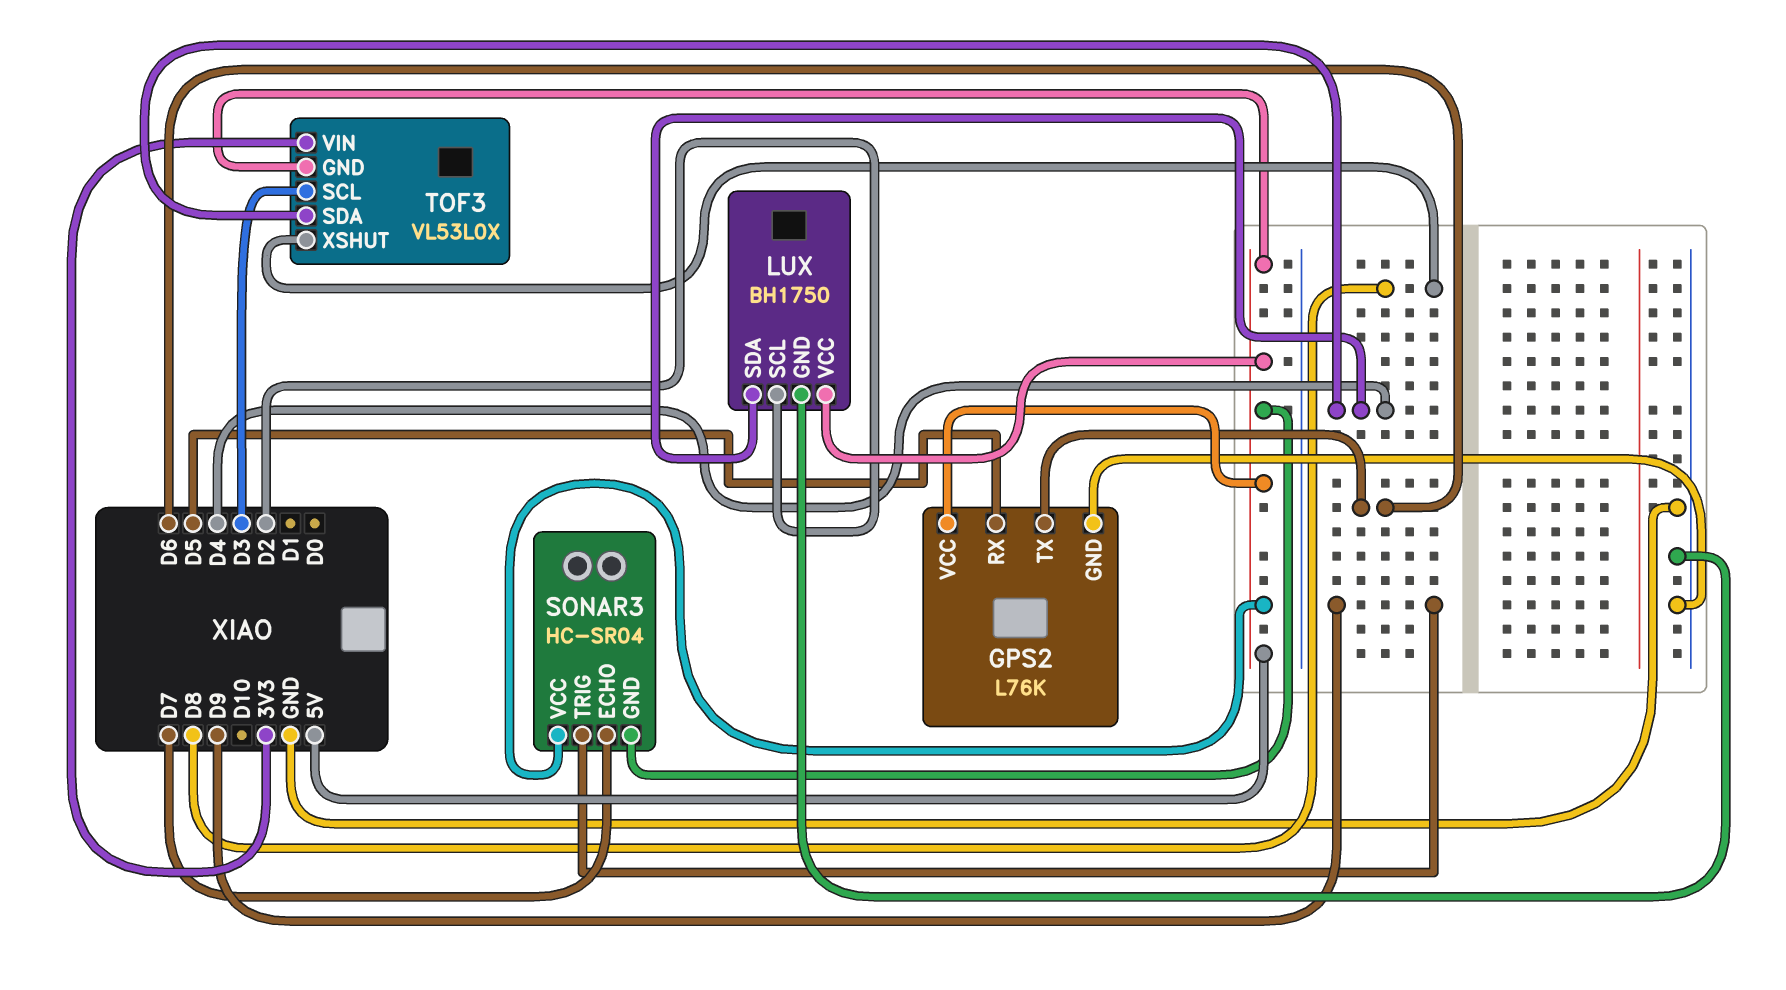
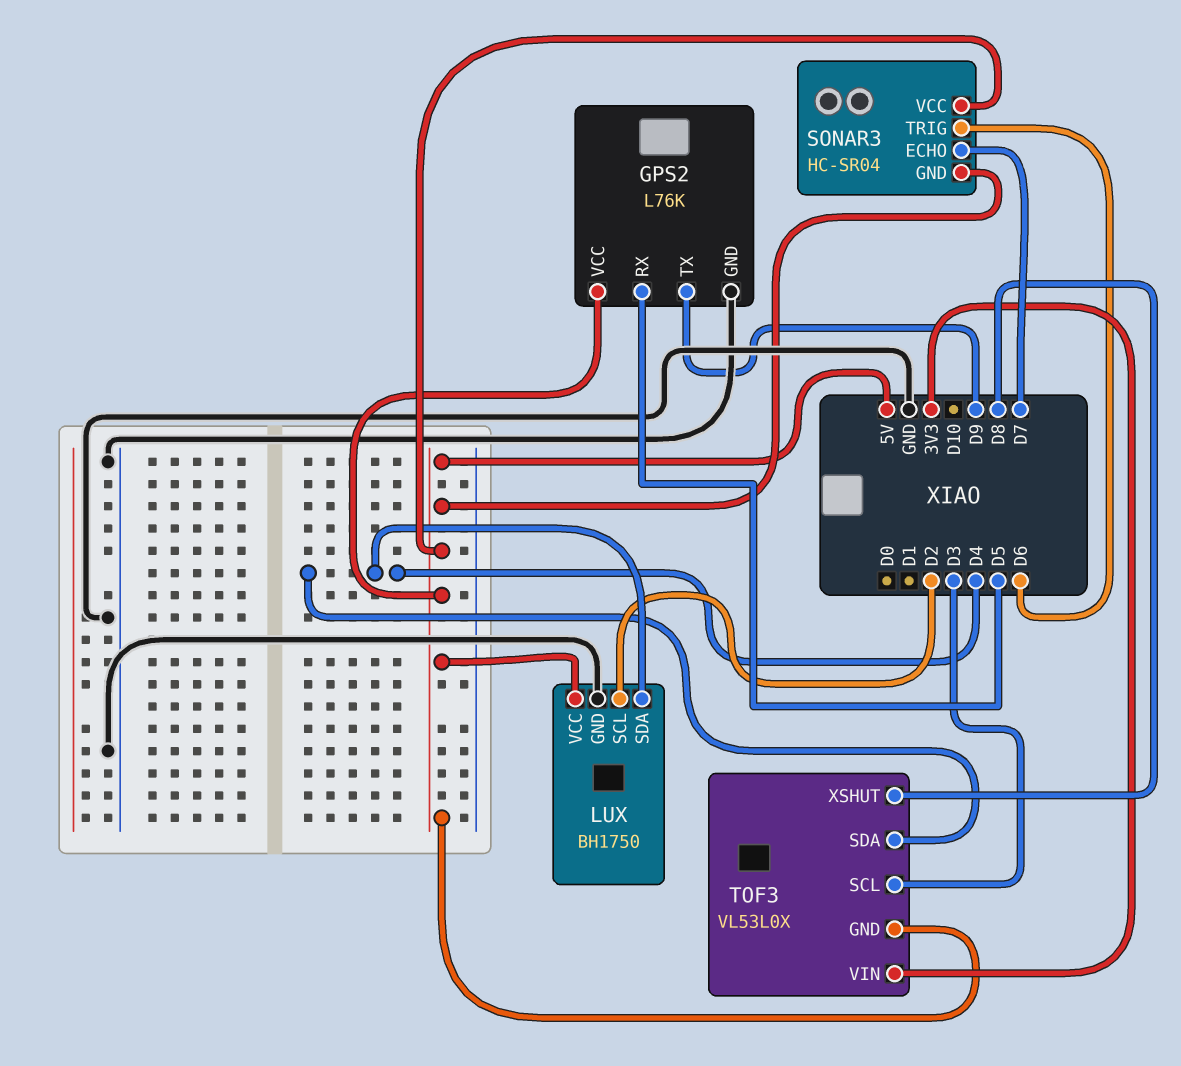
GPS2 pin TX: D6 -> D9
SONAR3 pin TRIG: D9 -> D6

